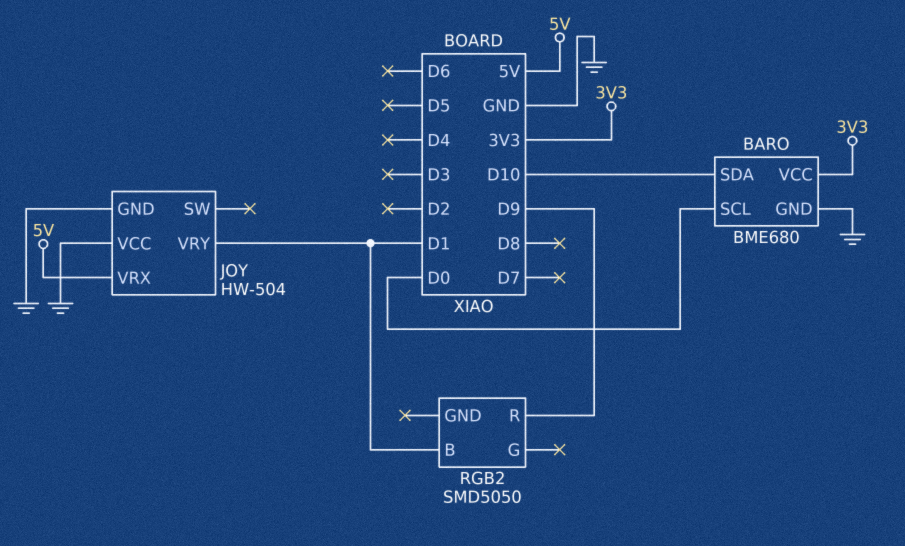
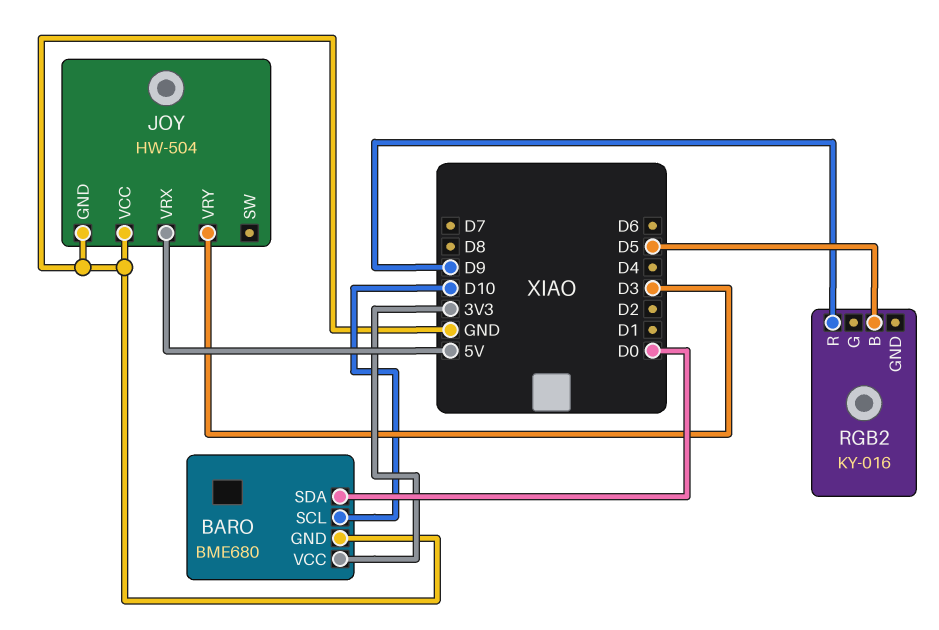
BARO pin SCL: D0 -> D10
BARO pin SDA: D10 -> D0
JOY pin VRY: D1 -> D3
RGB2: SMD5050 -> KY-016
RGB2 pin B: D1 -> D5

